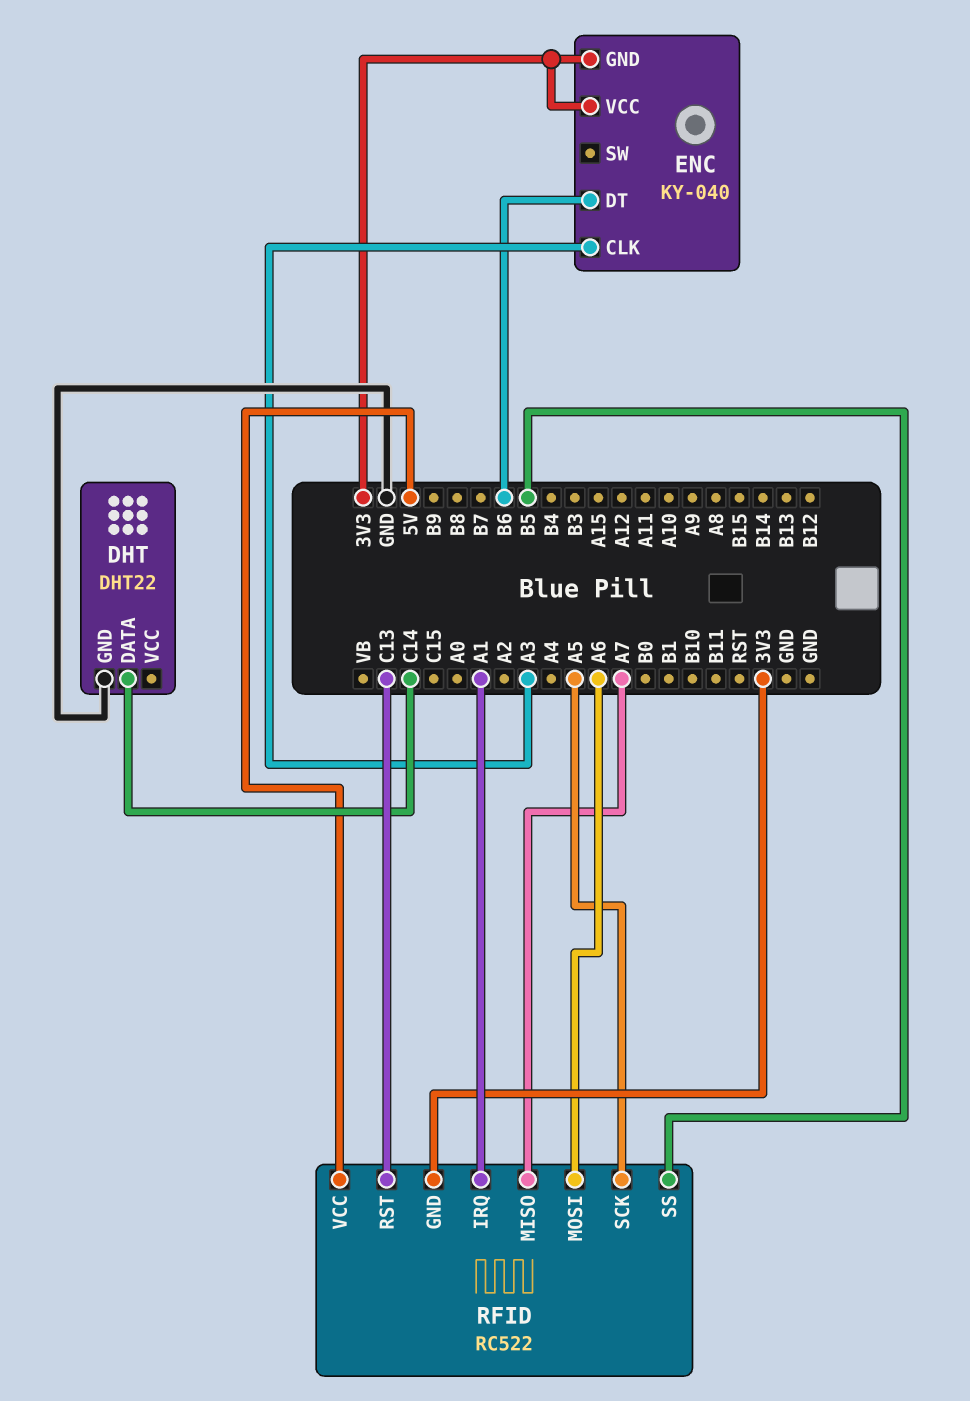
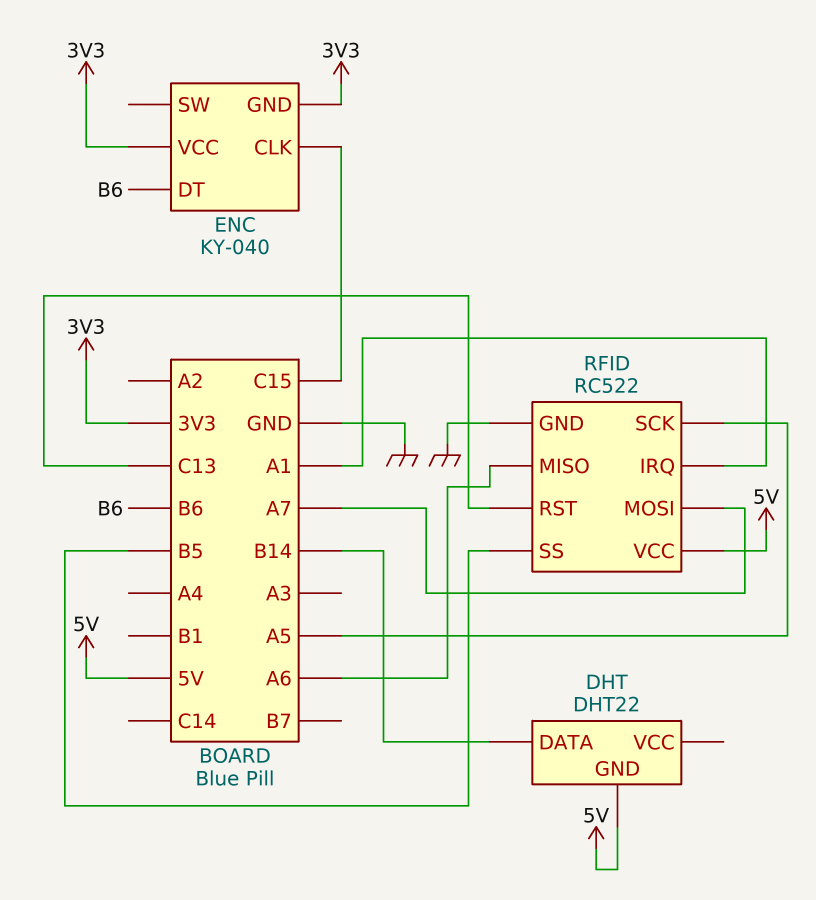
DHT pin DATA: C14 -> B14
DHT pin GND: GND -> 5V
ENC pin CLK: A3 -> C15
RFID pin GND: 3V3 -> GND
RFID pin MISO: A7 -> A6
RFID pin MOSI: A6 -> A7

